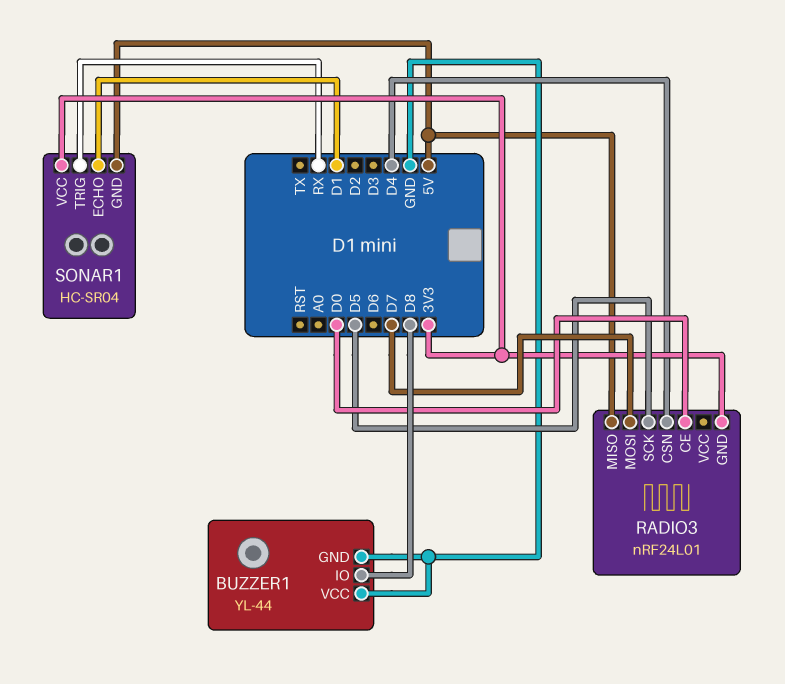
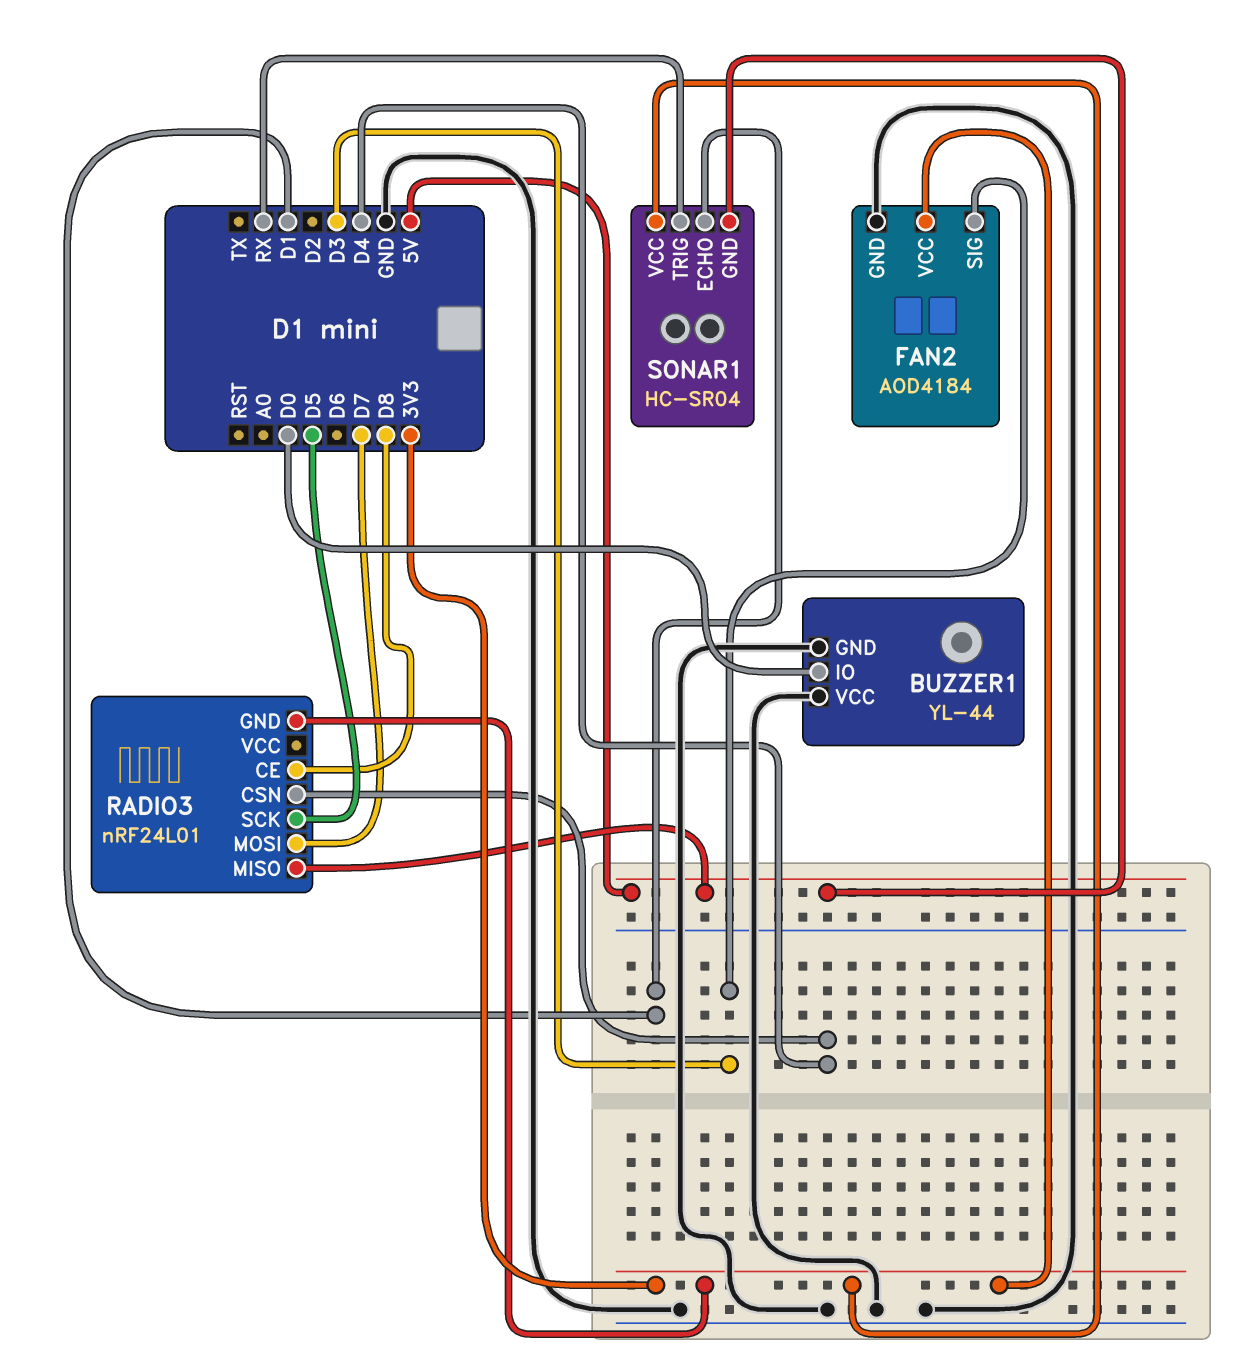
BUZZER1 pin IO: D8 -> D0
FAN2: none -> AOD4184
FAN2 pin GND: none -> GND
FAN2 pin SIG: none -> D3
FAN2 pin VCC: none -> 3V3
RADIO3 pin CE: D0 -> D8

